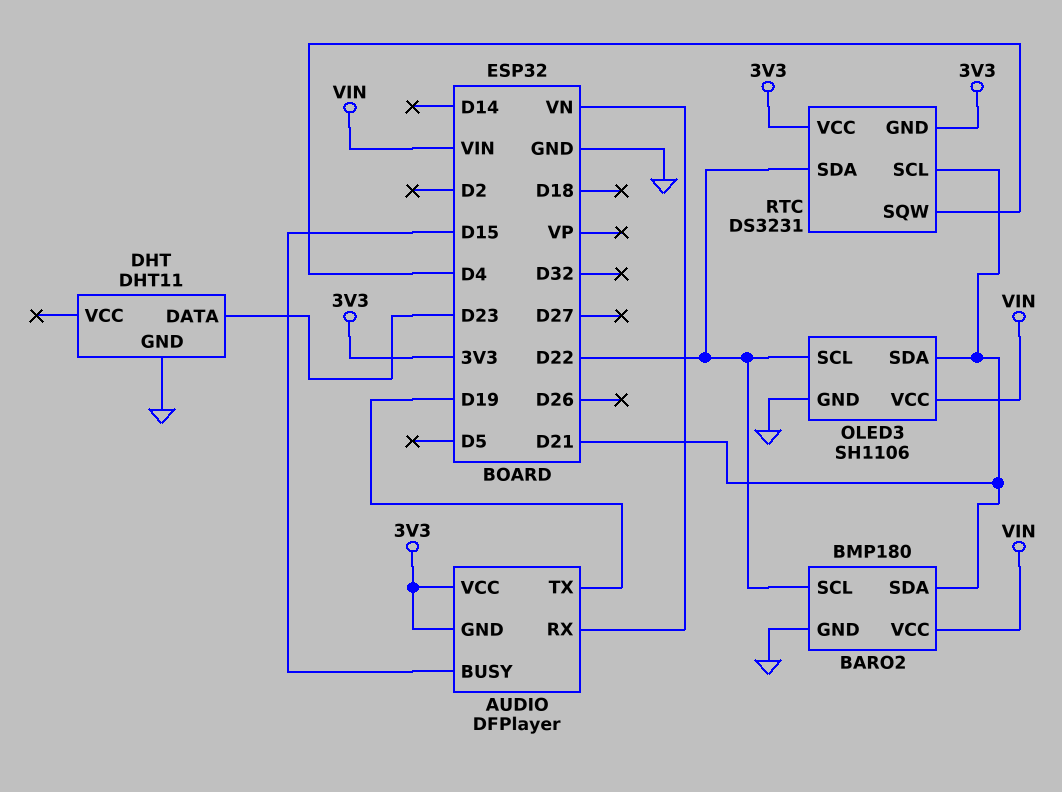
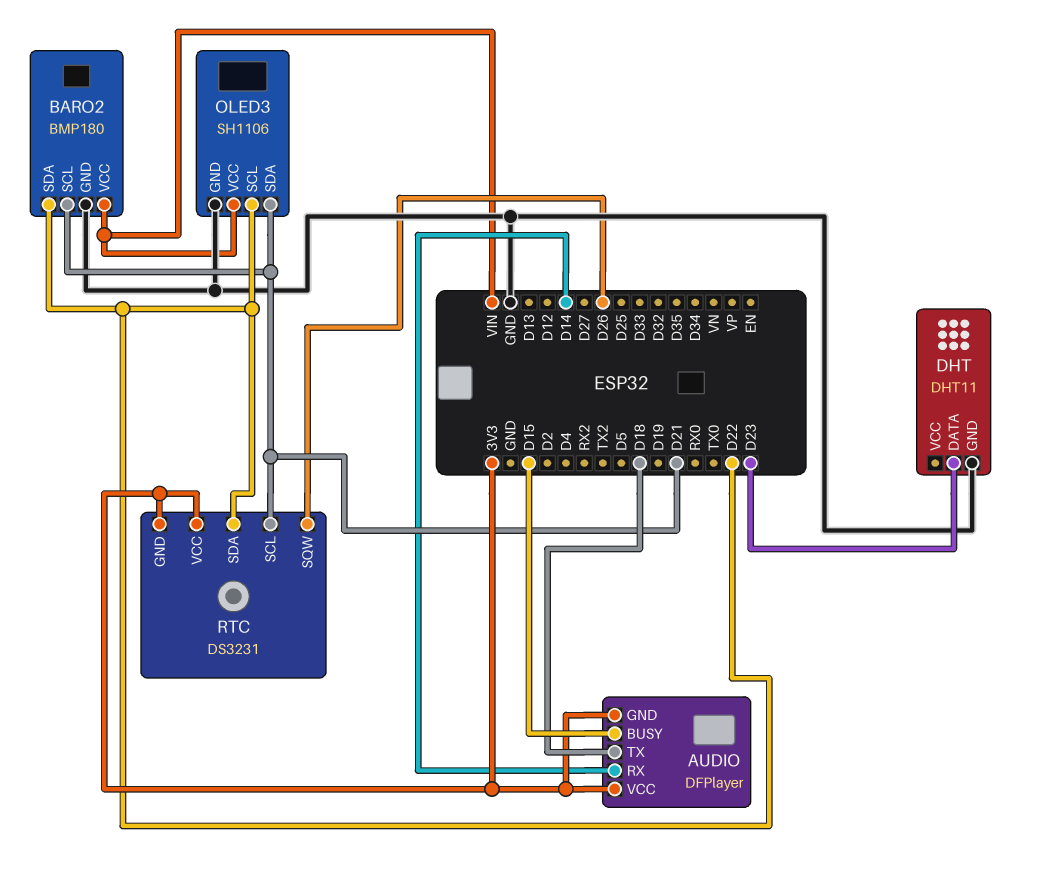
AUDIO pin RX: VN -> D14
AUDIO pin TX: D19 -> D18
BARO2 pin SCL: D22 -> D21
BARO2 pin SDA: D21 -> D22
RTC pin SQW: D4 -> D26

